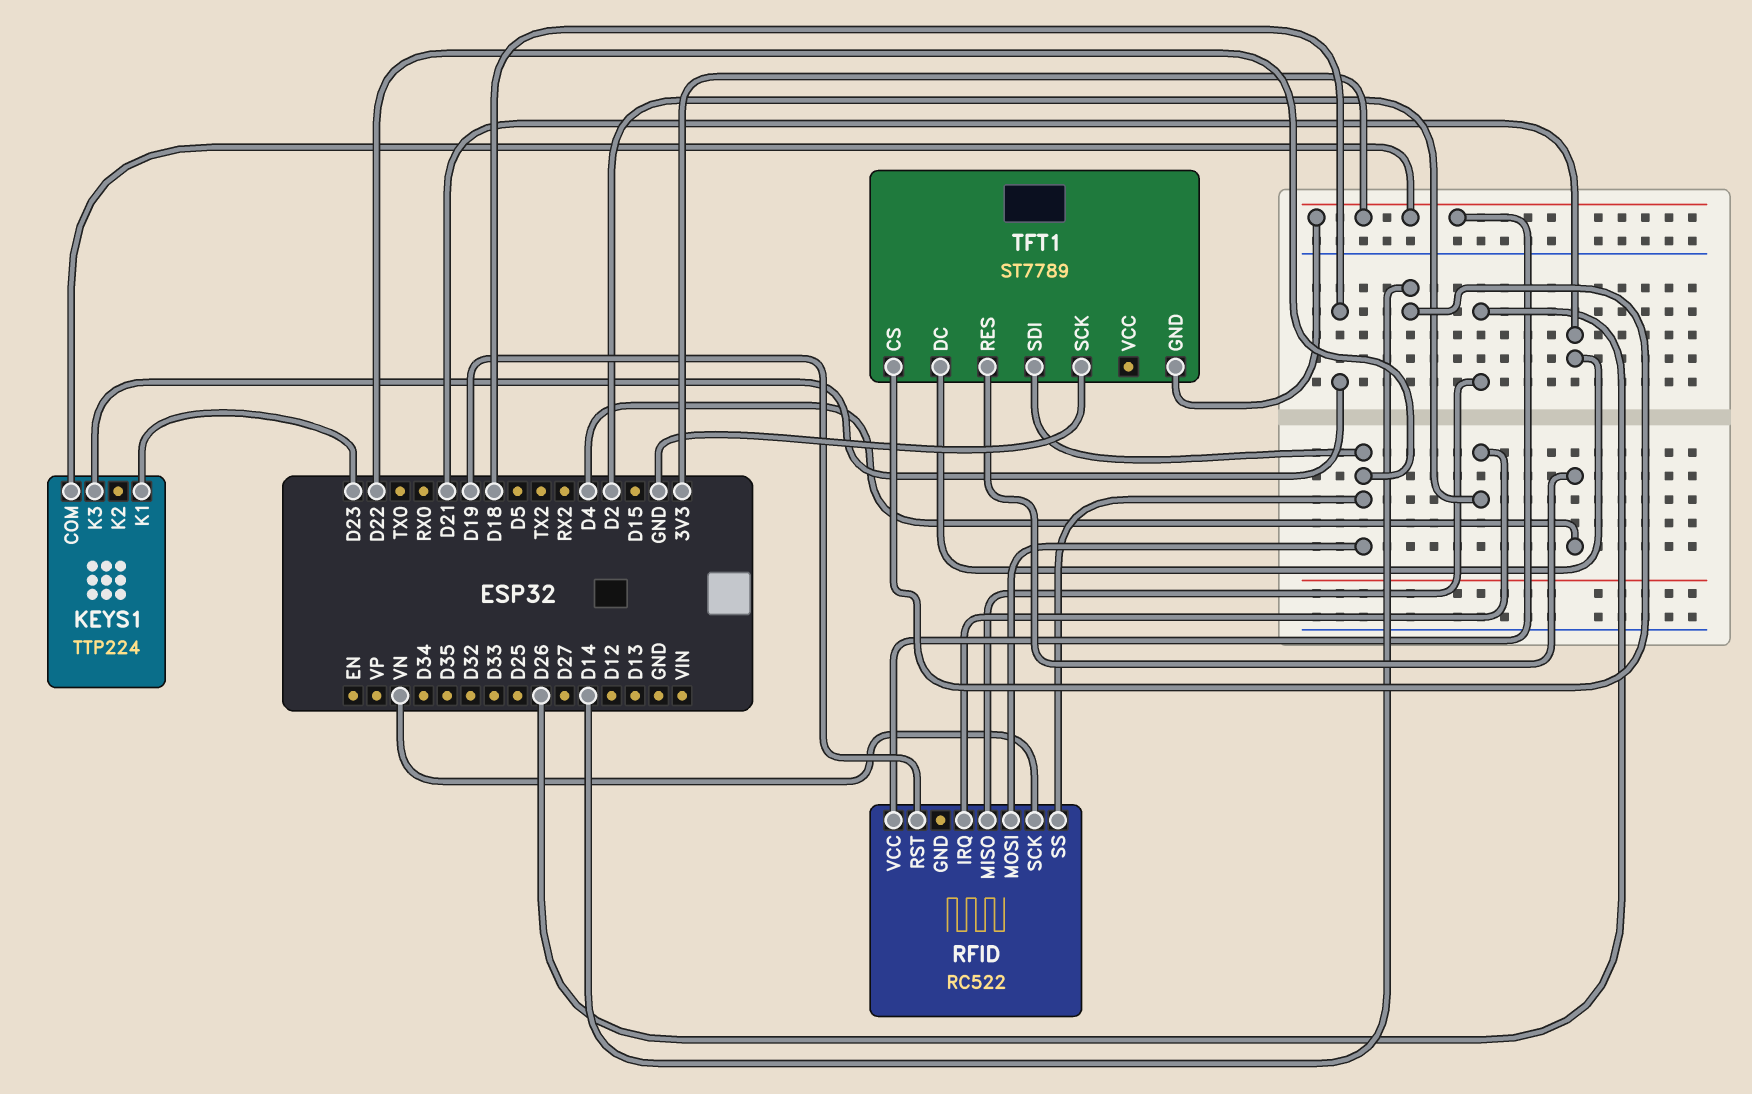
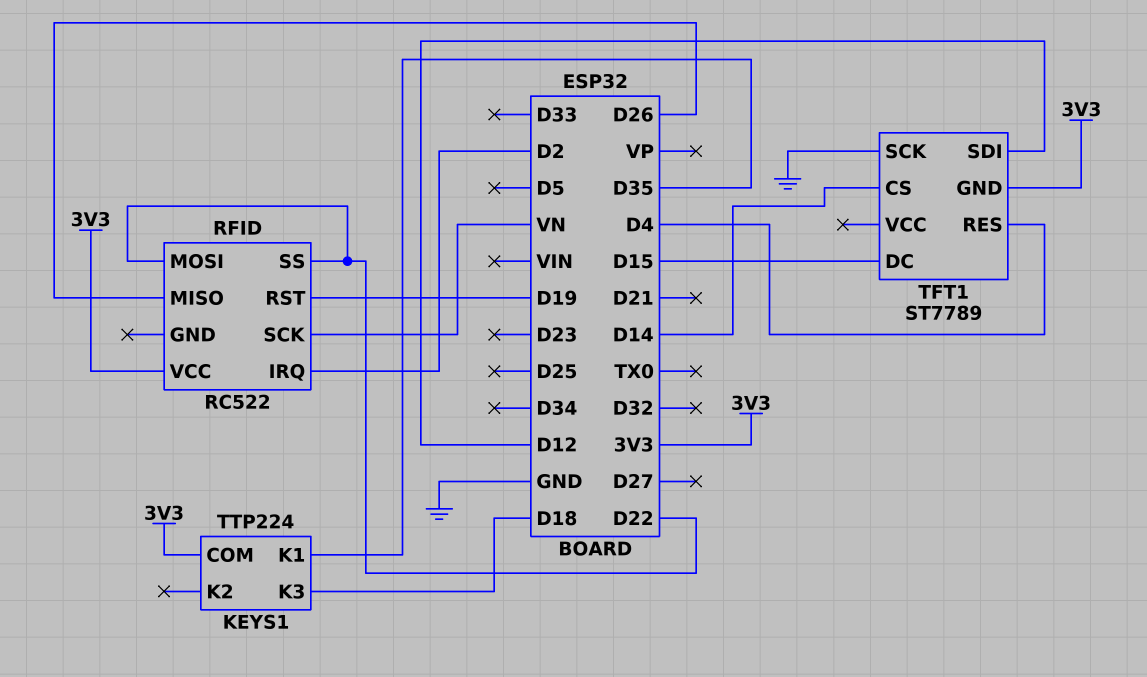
KEYS1 pin K1: D23 -> D35
TFT1 pin DC: D21 -> D15
TFT1 pin SDI: D22 -> D12

